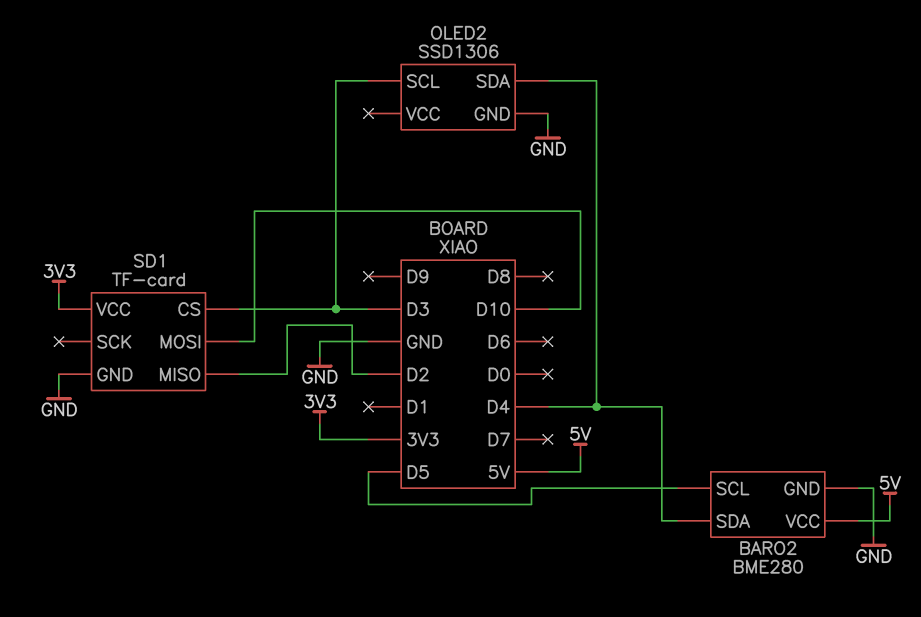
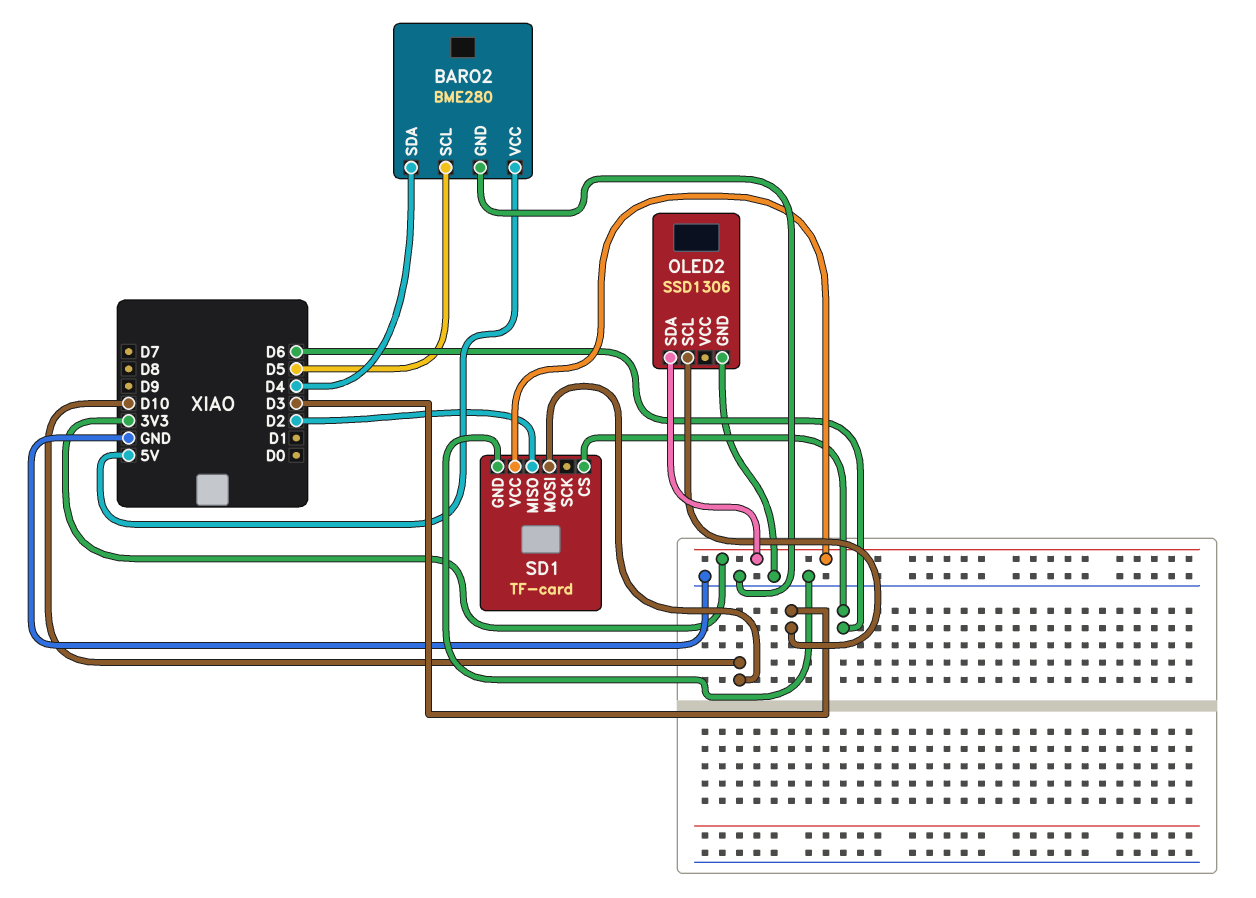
OLED2 pin SDA: D4 -> 3V3
SD1 pin CS: D3 -> D6

